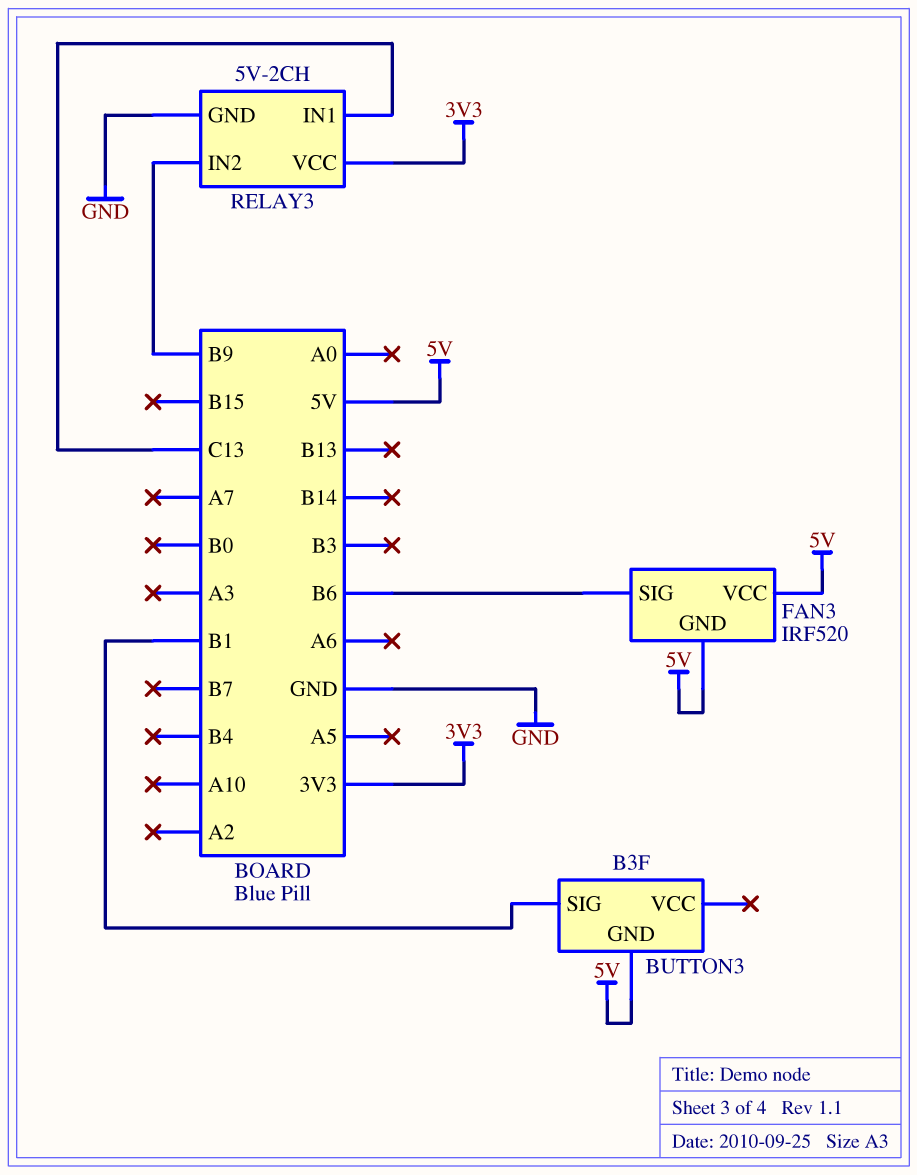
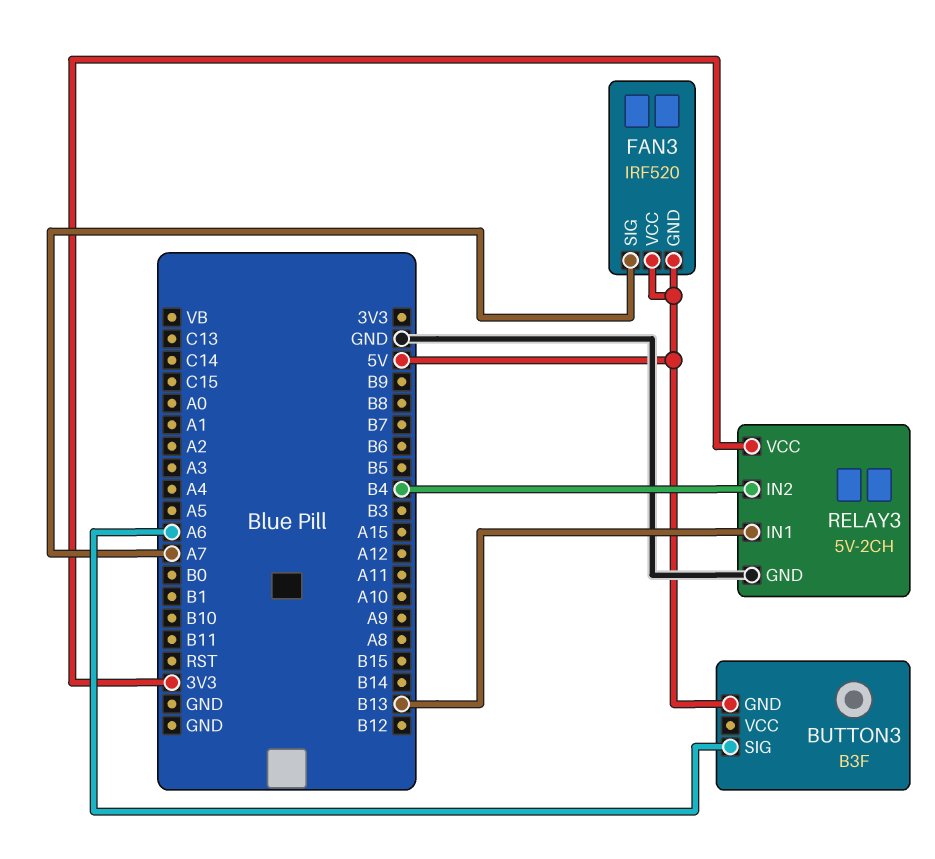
BUTTON3 pin SIG: B1 -> A6
FAN3 pin SIG: B6 -> A7
RELAY3 pin IN1: C13 -> B13
RELAY3 pin IN2: B9 -> B4

